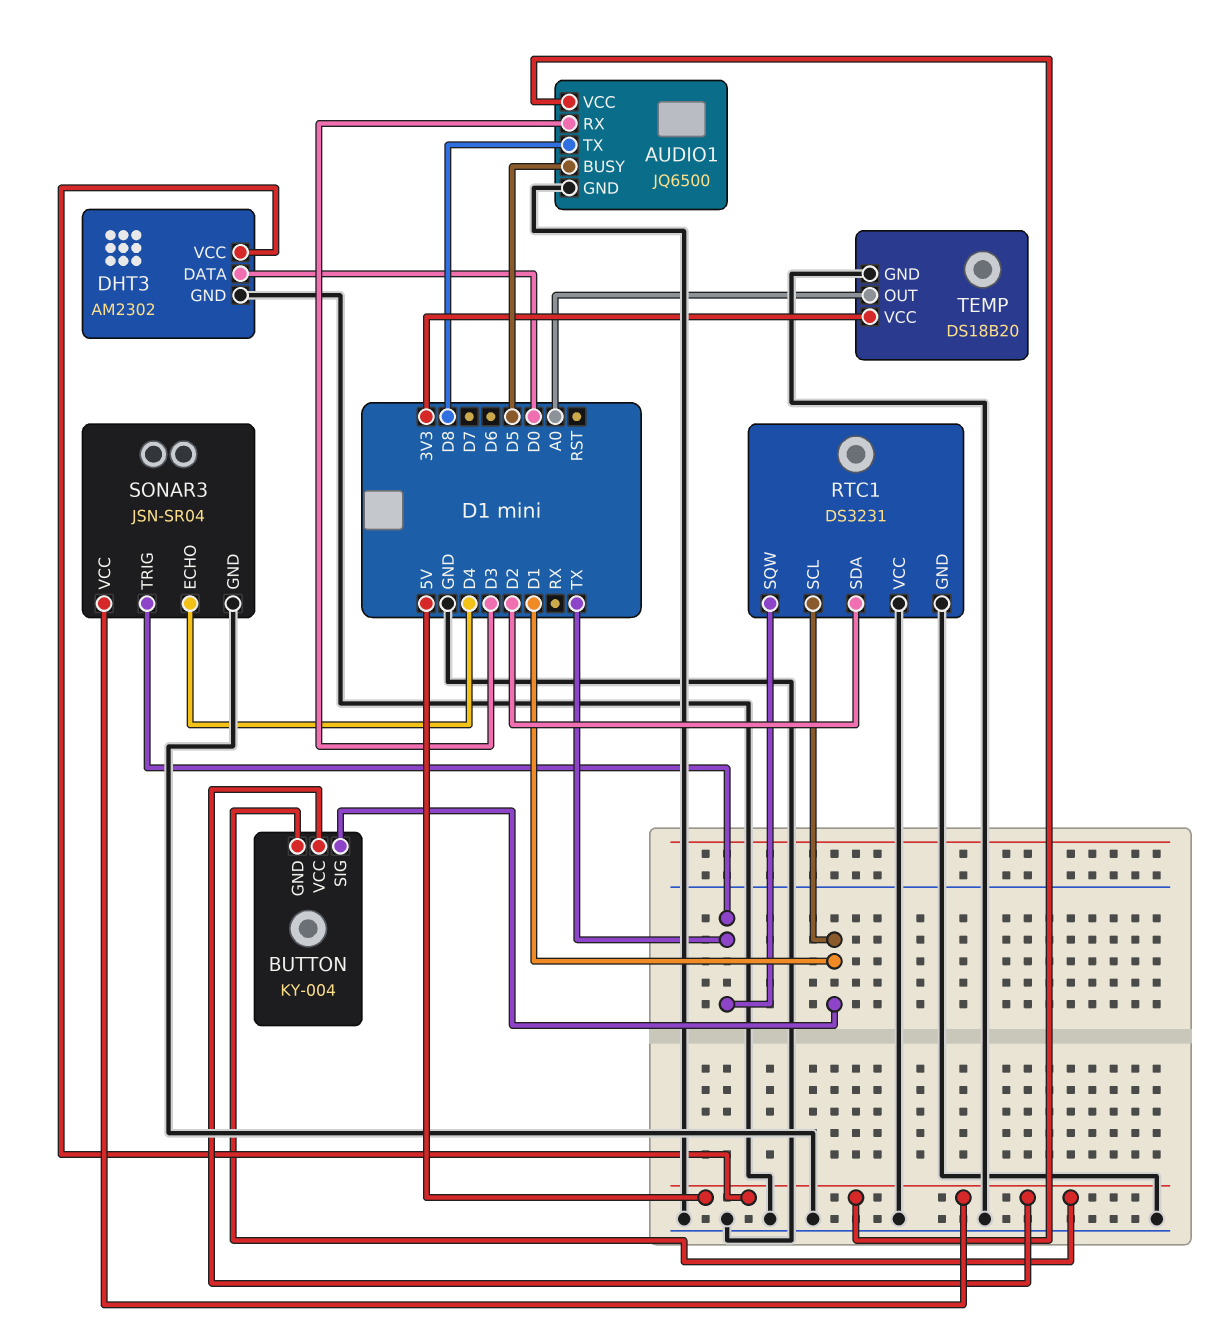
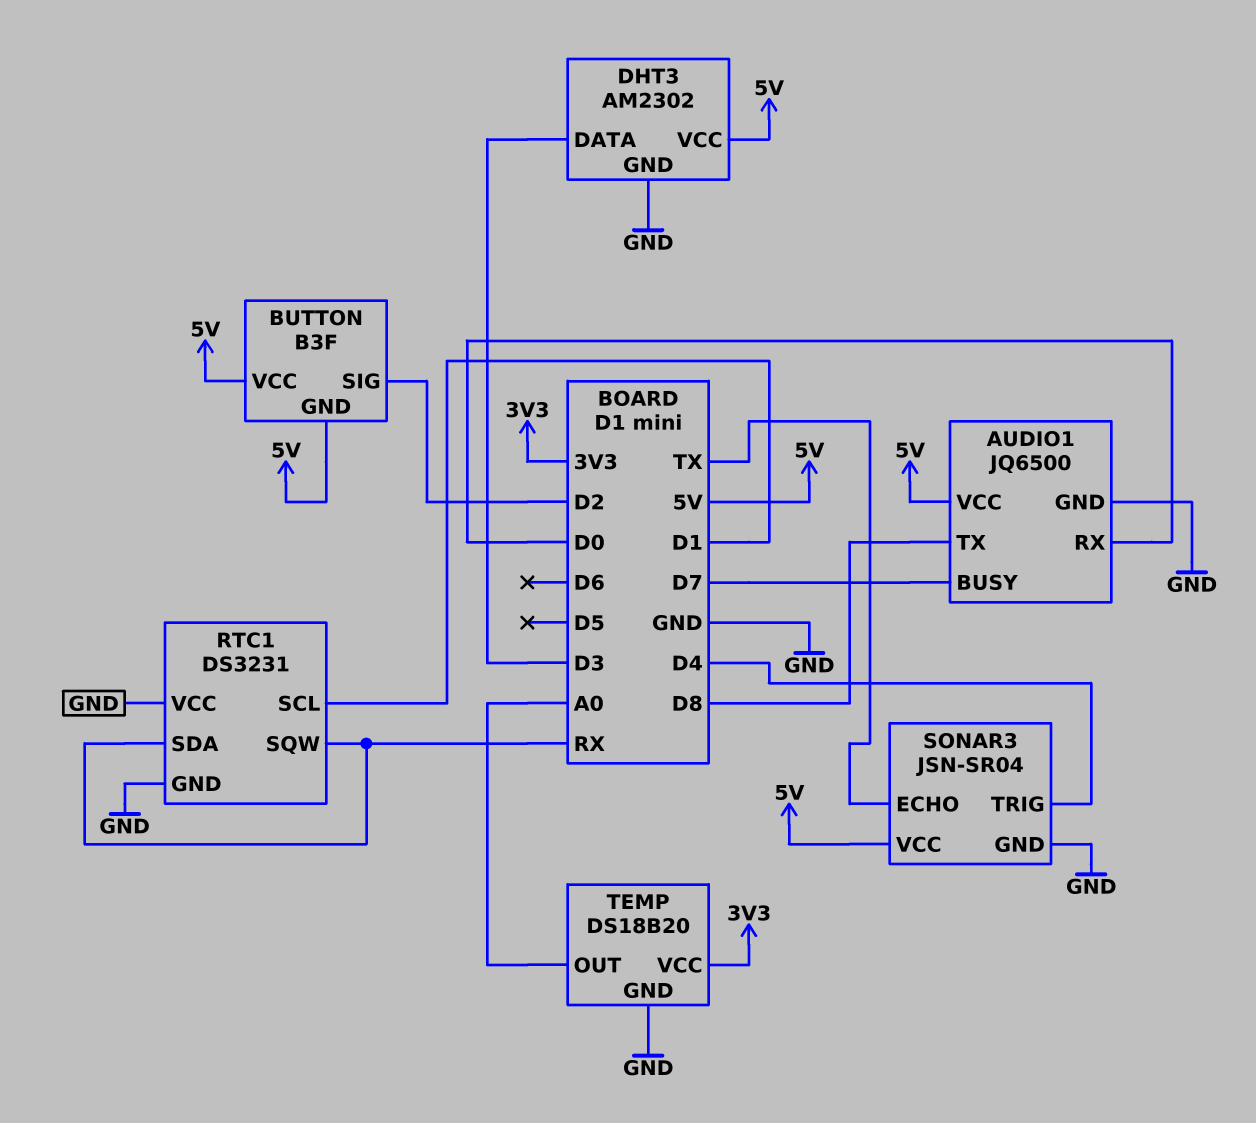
AUDIO1 pin BUSY: D5 -> D7
AUDIO1 pin RX: D3 -> D0
BUTTON: KY-004 -> B3F
BUTTON pin SIG: D1 -> D2
DHT3 pin DATA: D0 -> D3
RTC1 pin SDA: D2 -> RX
RTC1 pin SQW: TX -> RX
SONAR3 pin ECHO: D4 -> TX
SONAR3 pin TRIG: TX -> D4

